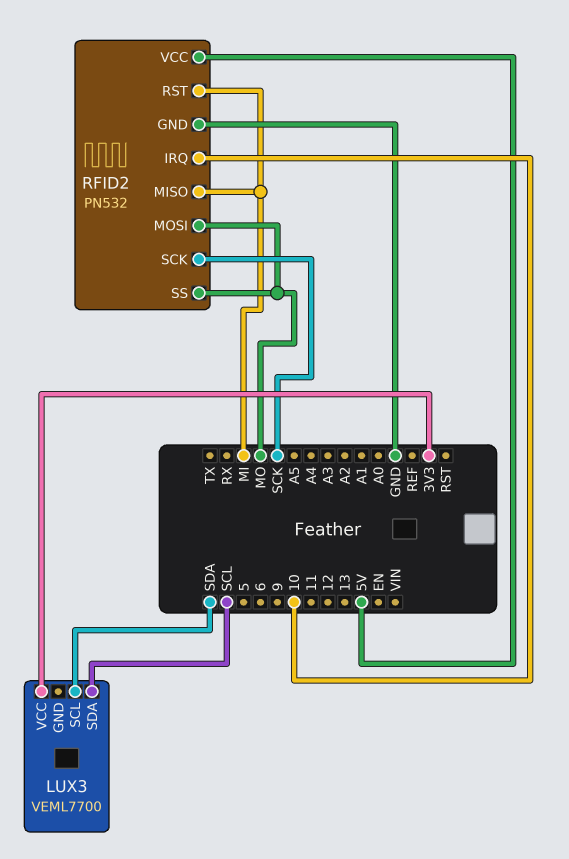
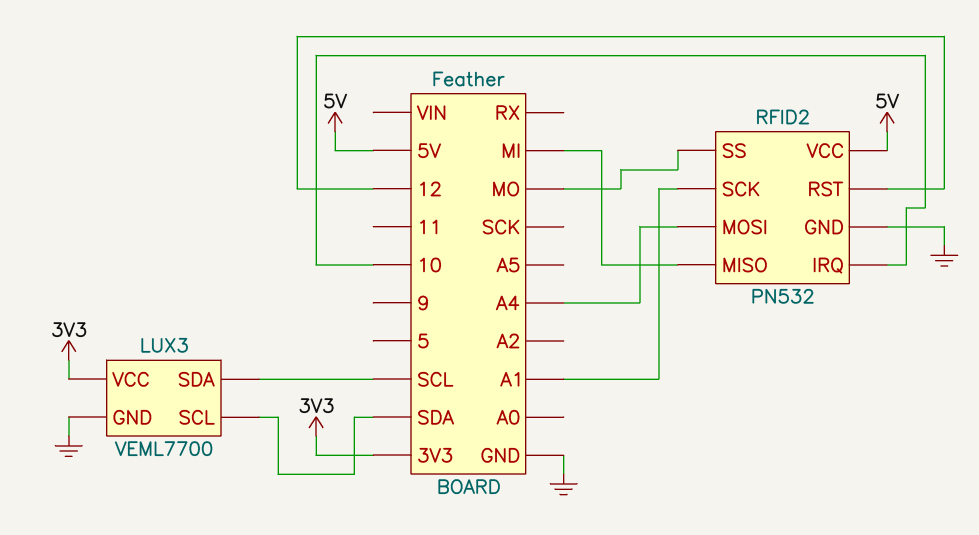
LUX3 pin GND: none -> GND
RFID2 pin MOSI: MO -> A4
RFID2 pin RST: MI -> 12
RFID2 pin SCK: SCK -> A1

